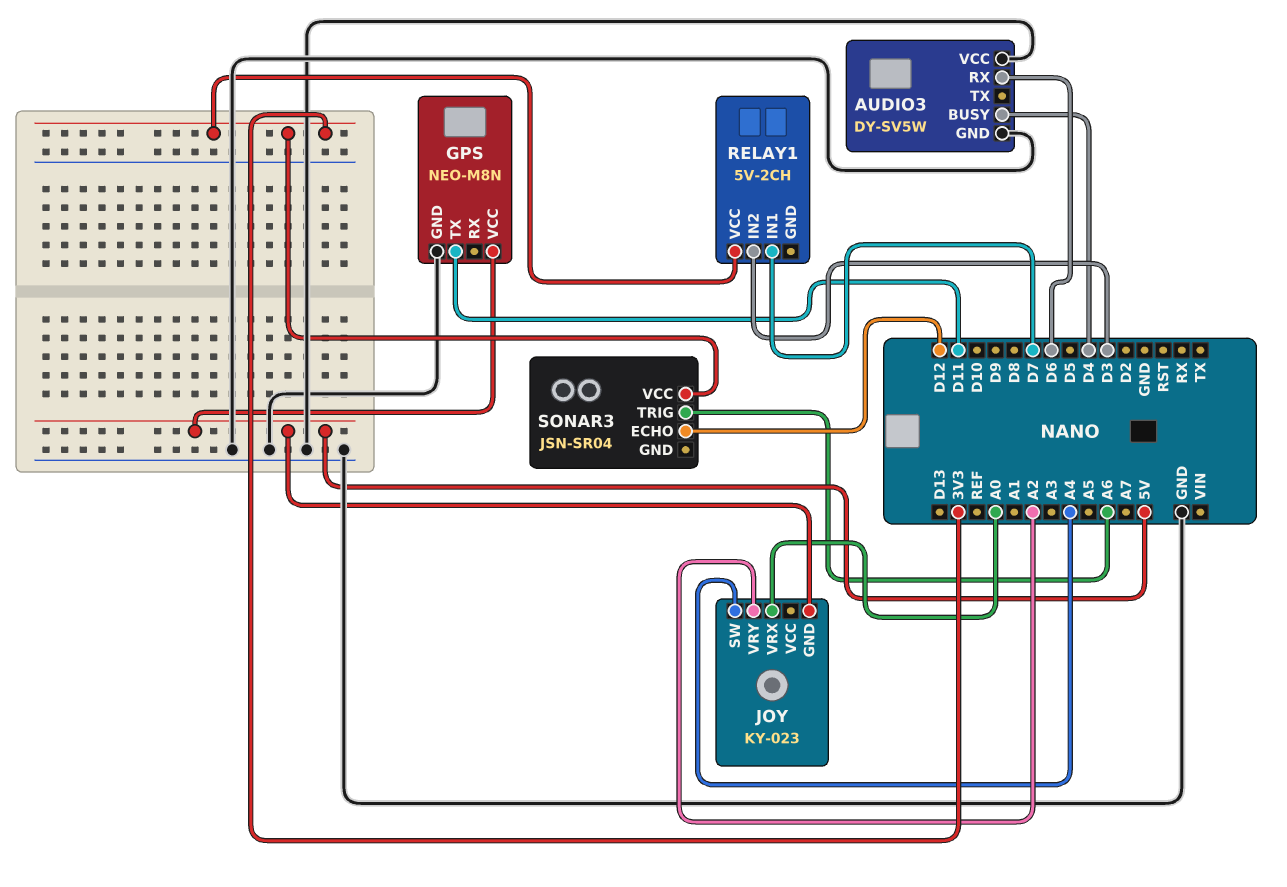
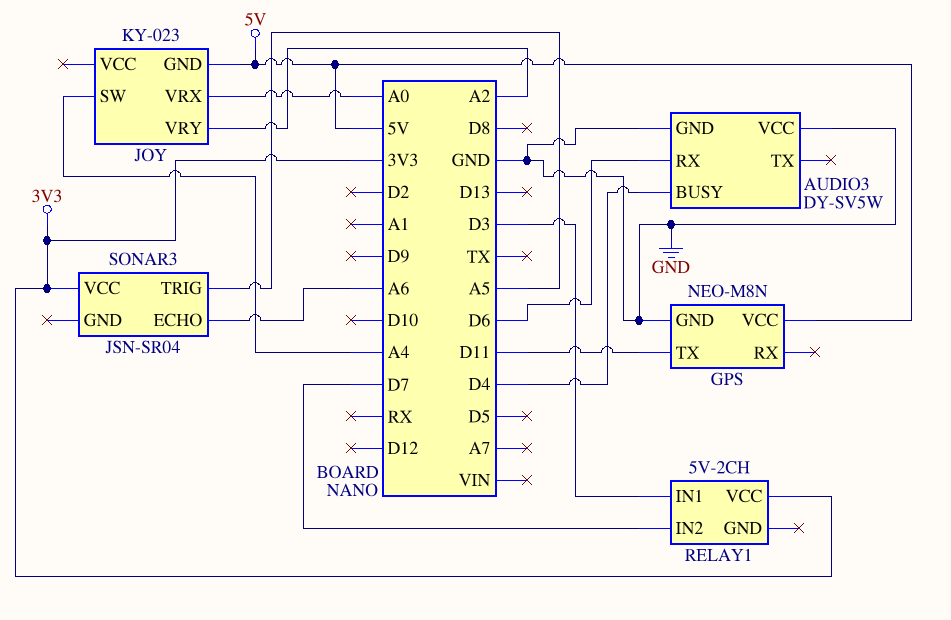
RELAY1 pin IN1: D7 -> D3
RELAY1 pin IN2: D3 -> D7
SONAR3 pin ECHO: D12 -> A6
SONAR3 pin TRIG: A6 -> A5

